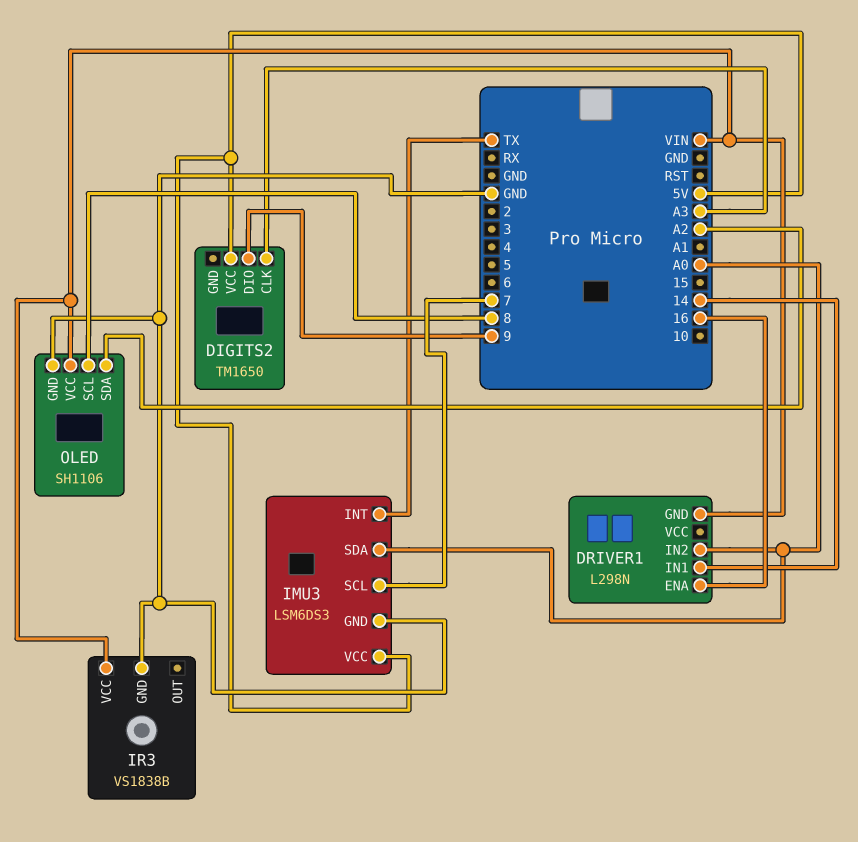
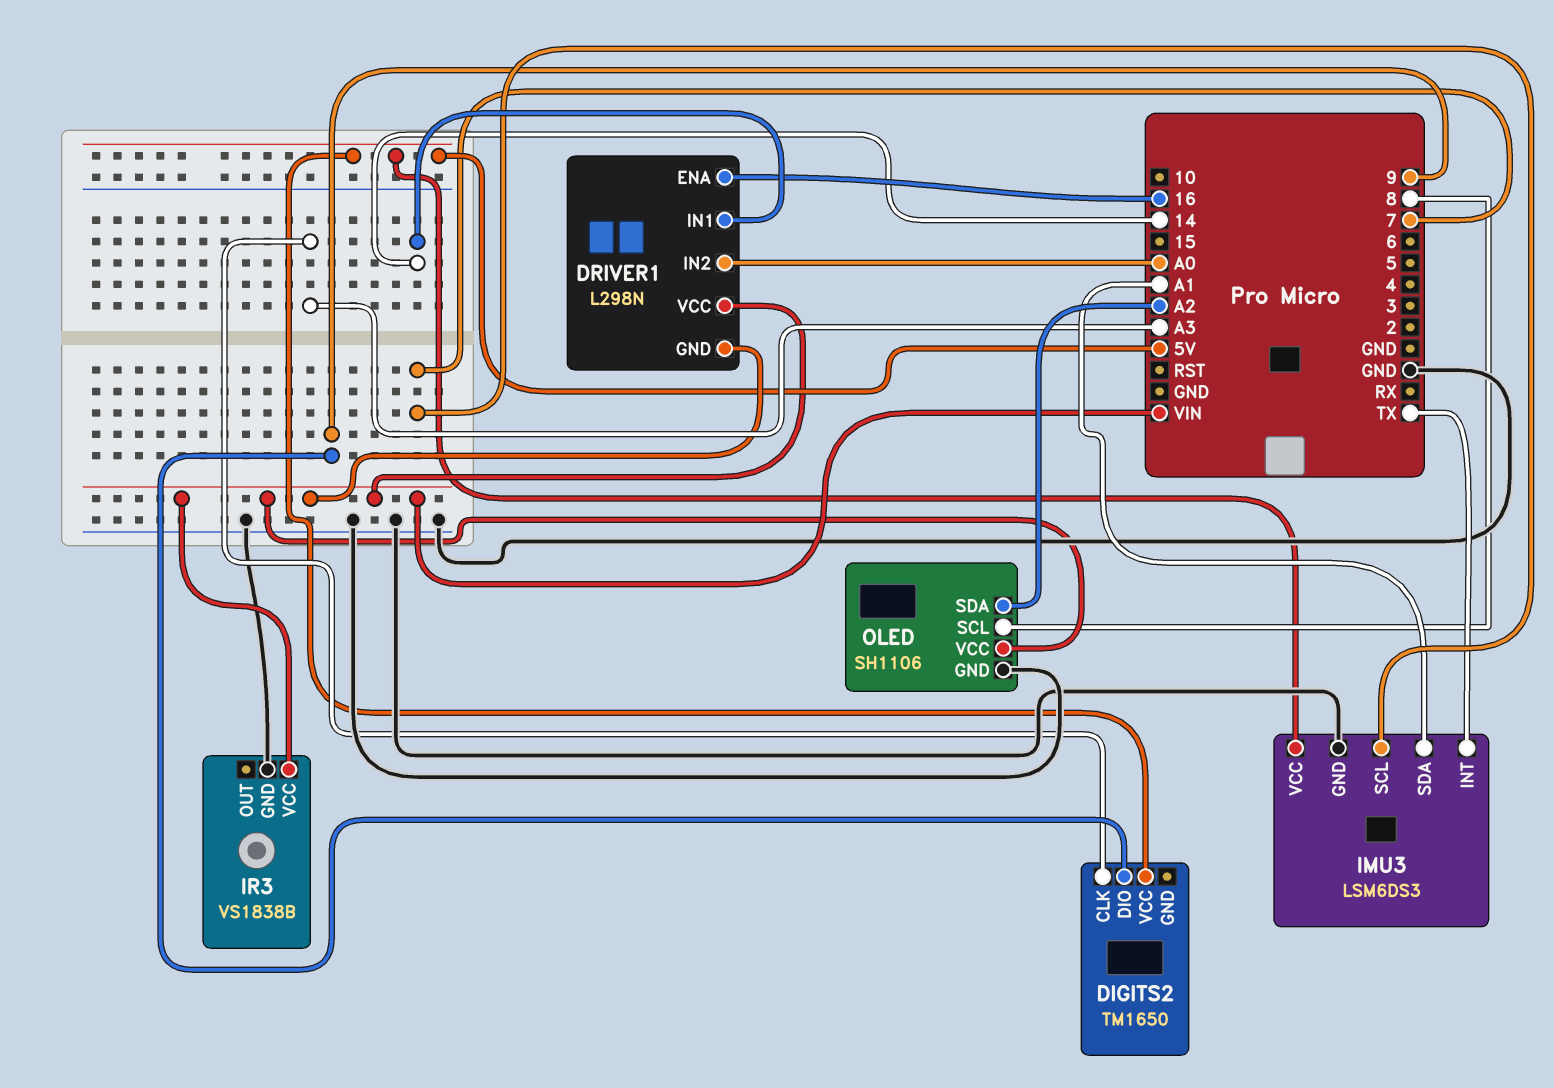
DRIVER1 pin VCC: none -> VIN
IMU3 pin SDA: A0 -> A1

